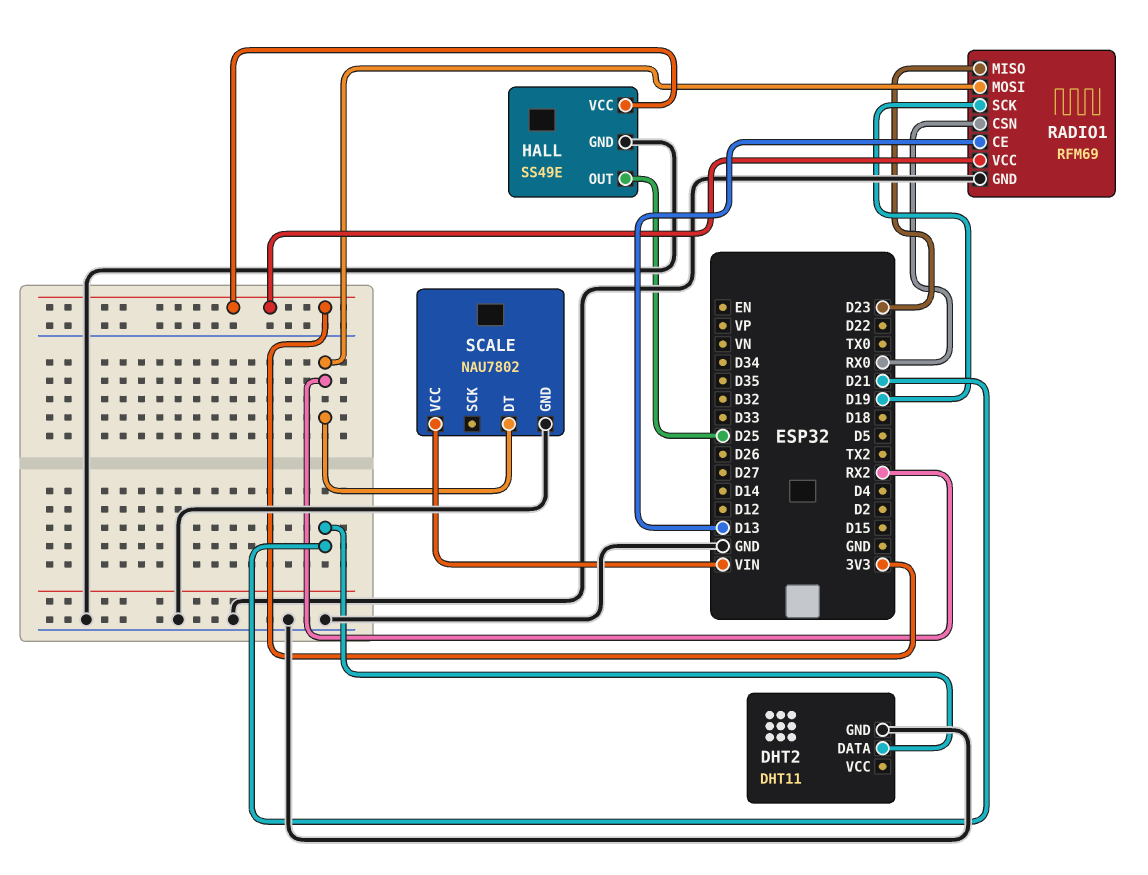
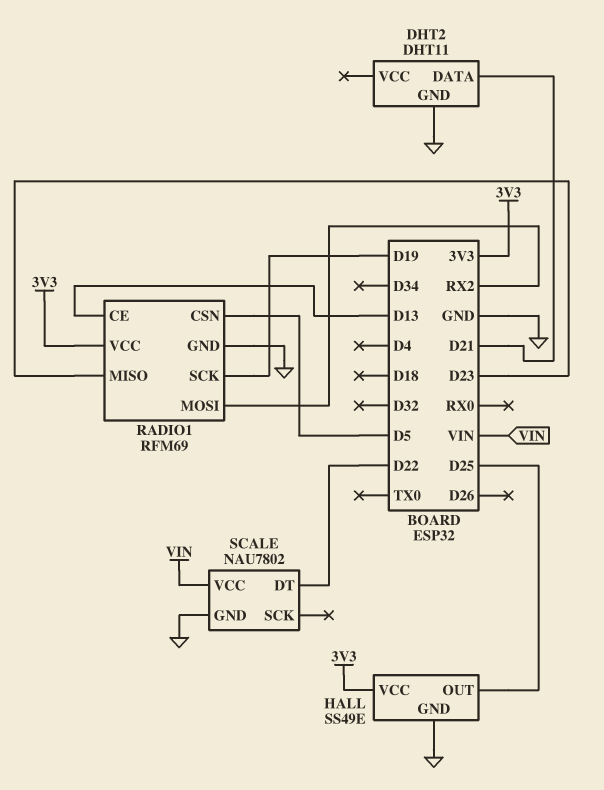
RADIO1 pin CSN: RX0 -> D5
SCALE pin DT: RX2 -> D22

